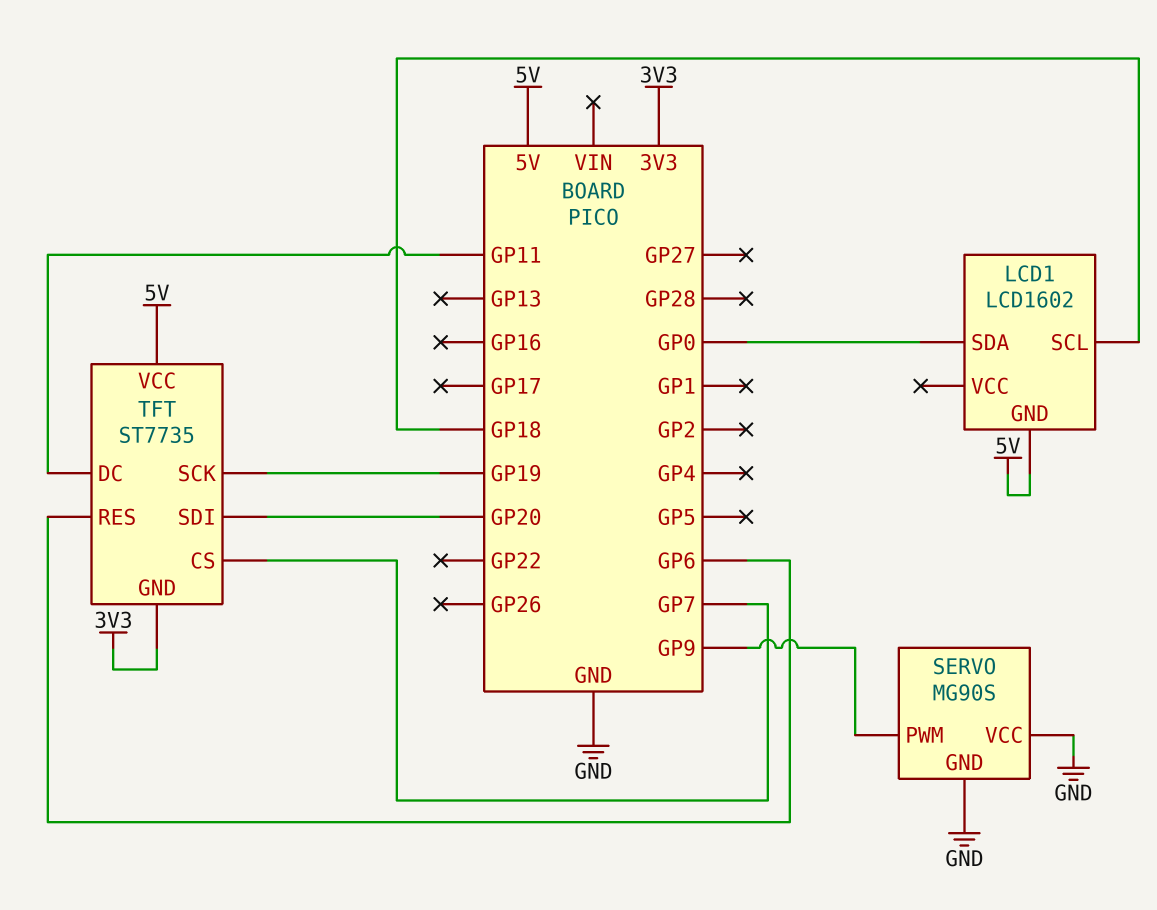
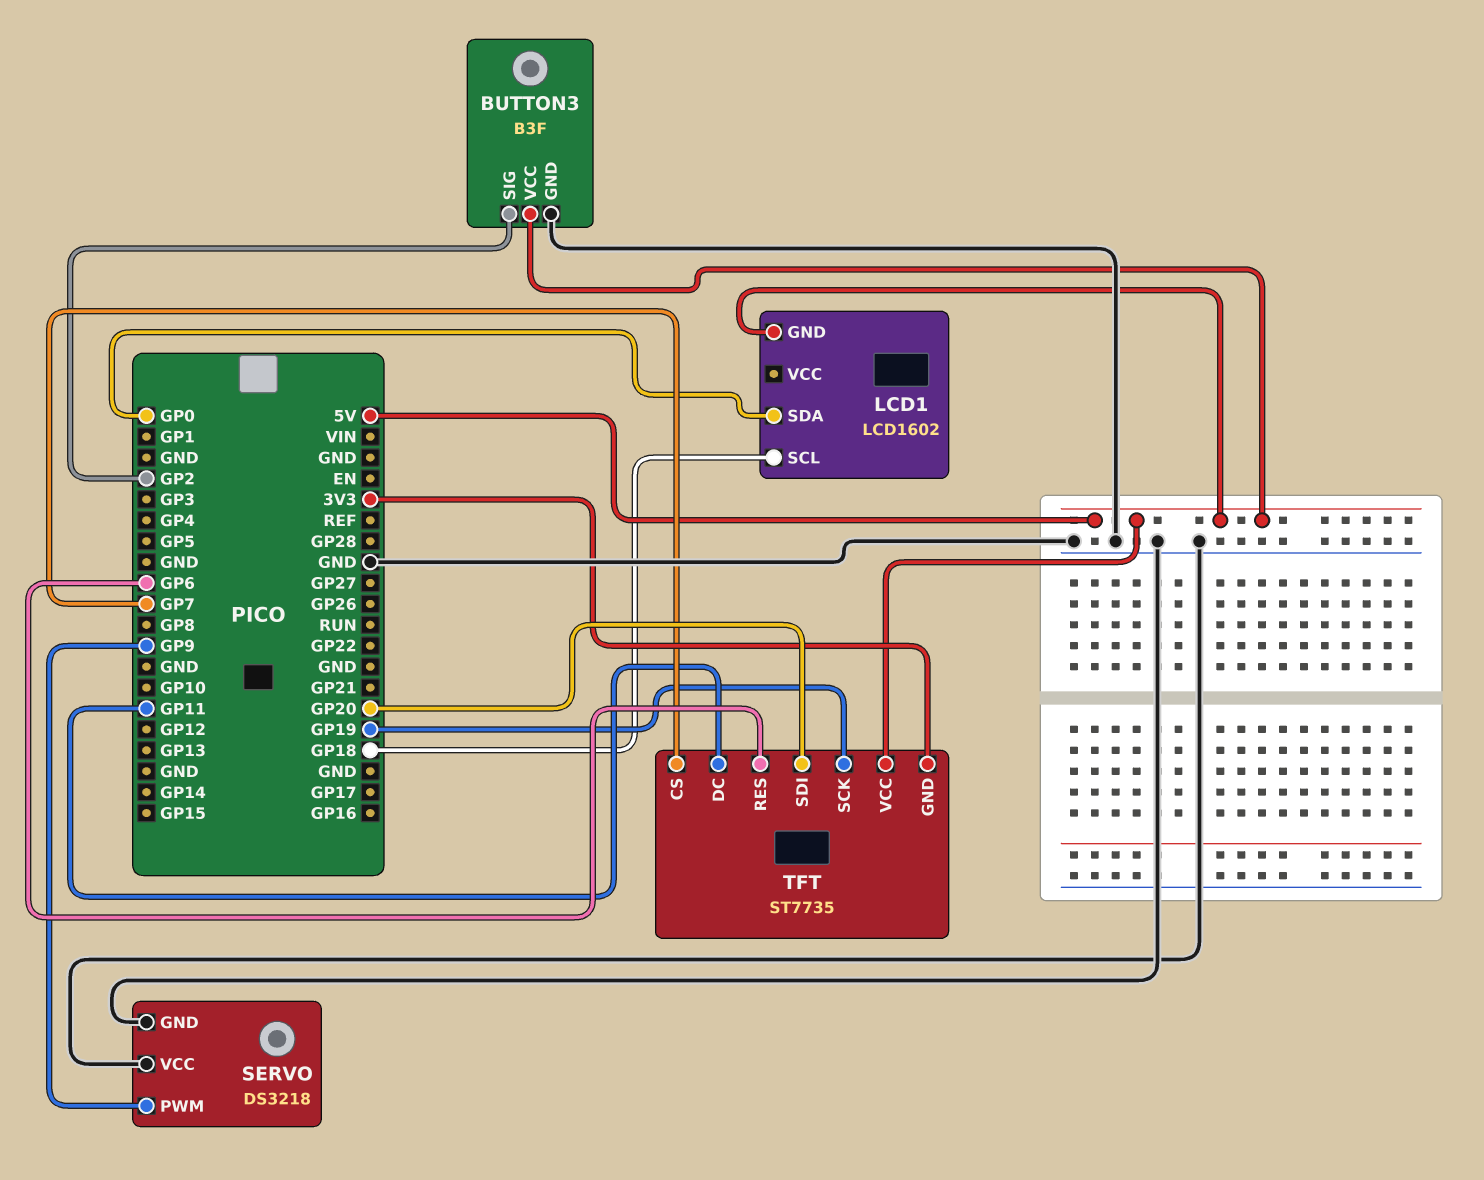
BUTTON3: none -> B3F
BUTTON3 pin GND: none -> GND
BUTTON3 pin SIG: none -> GP2
BUTTON3 pin VCC: none -> 5V
SERVO: MG90S -> DS3218

